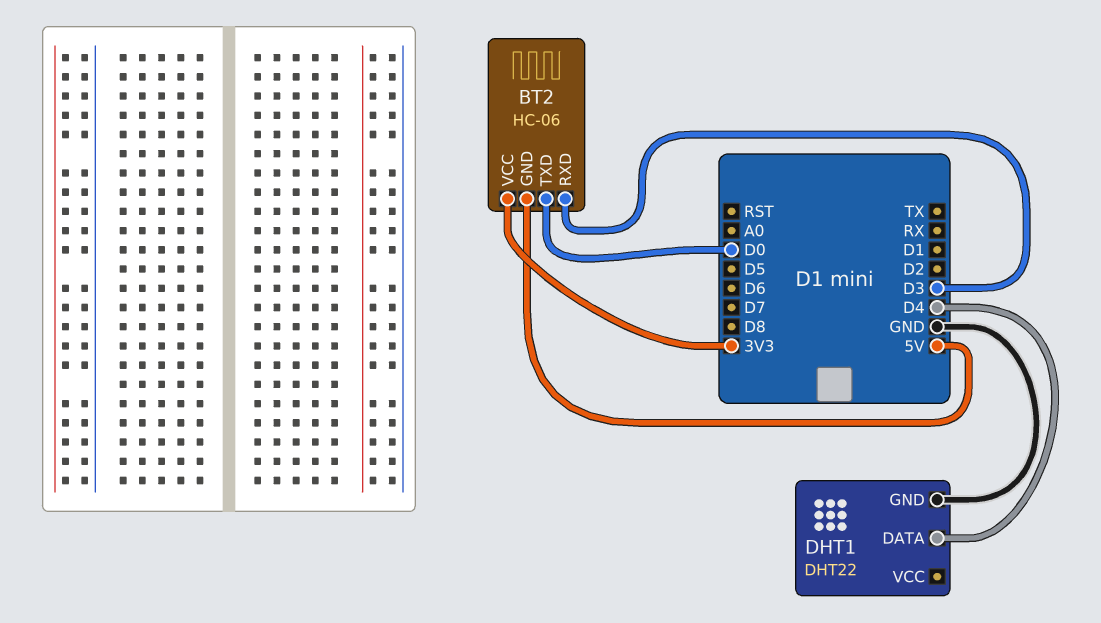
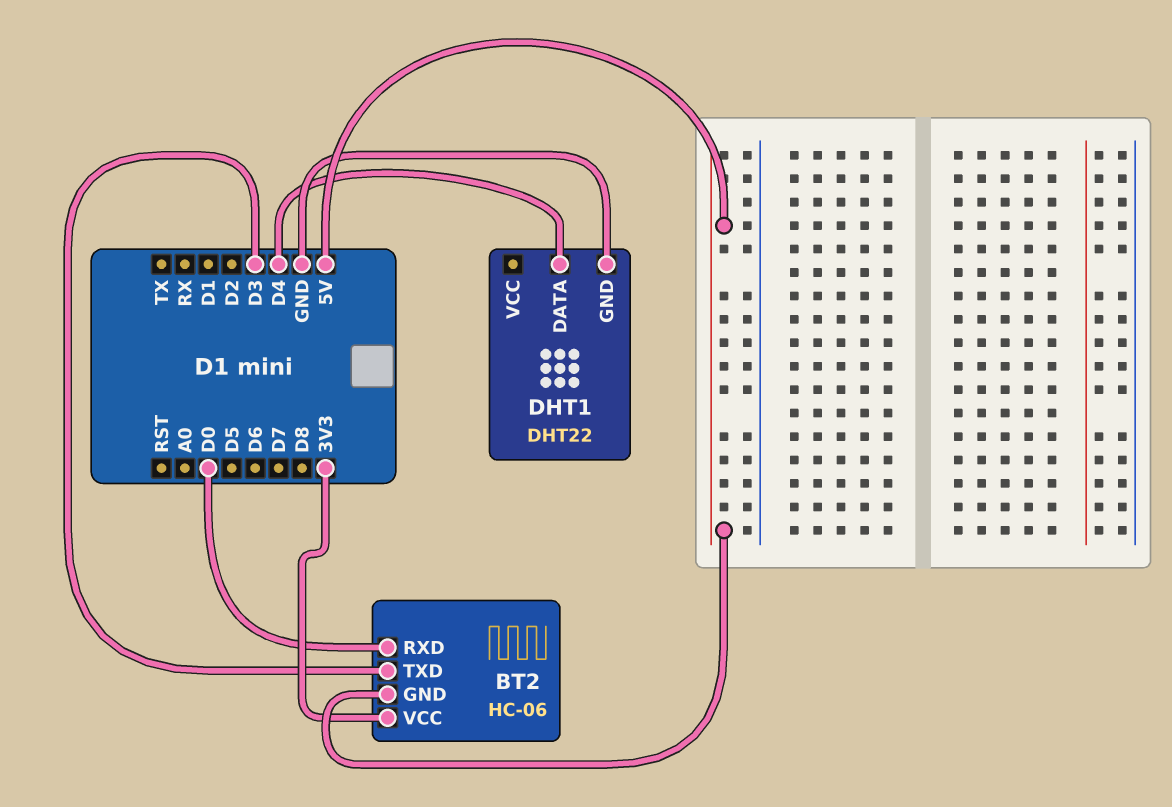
BT2 pin RXD: D3 -> D0
BT2 pin TXD: D0 -> D3

